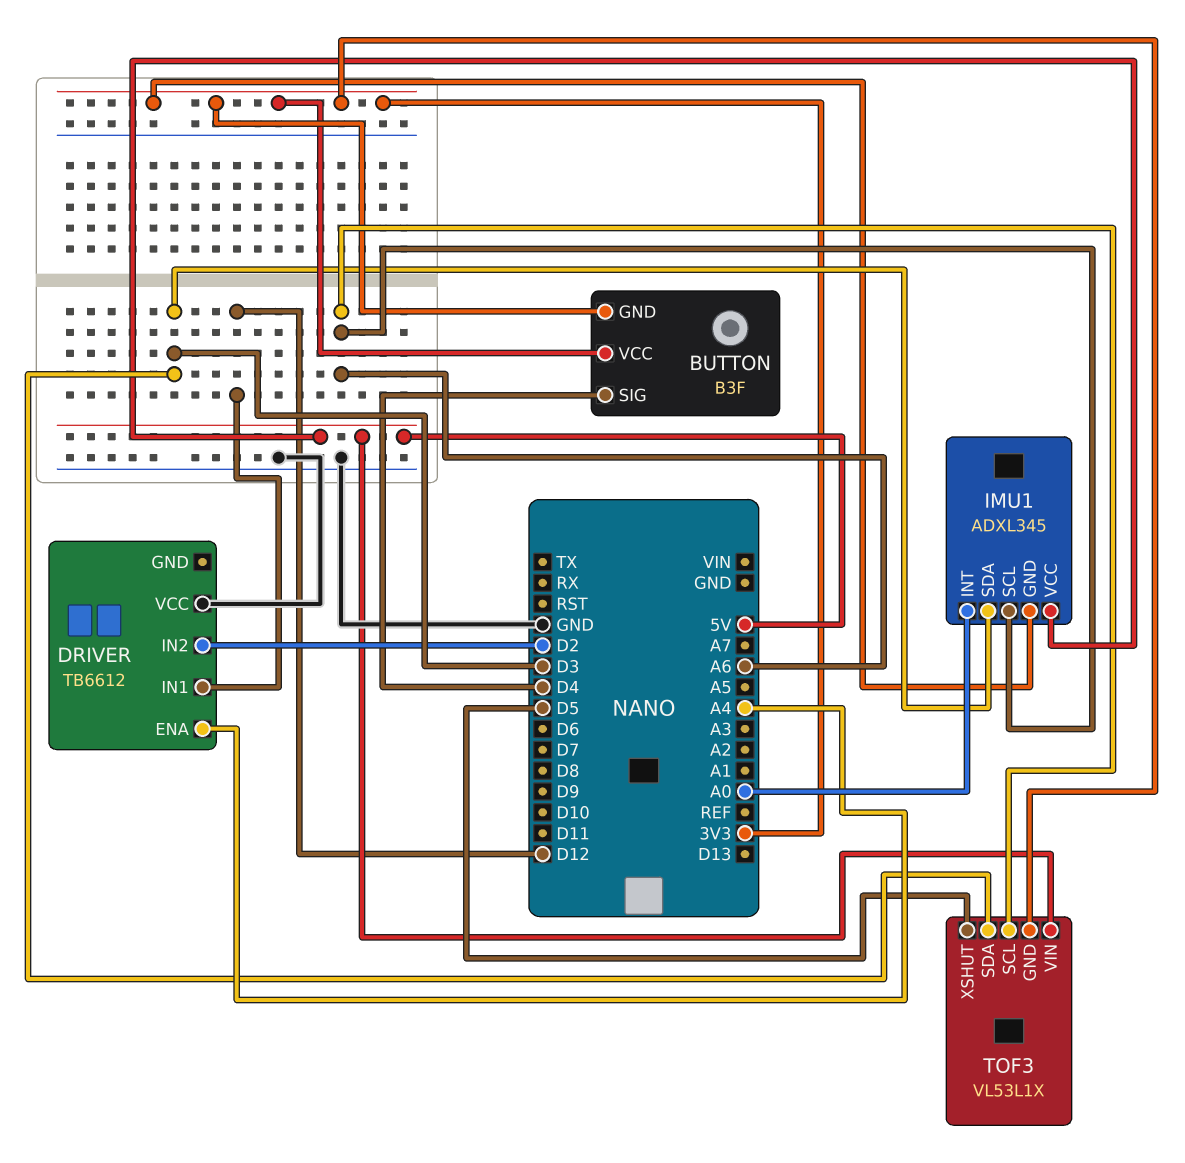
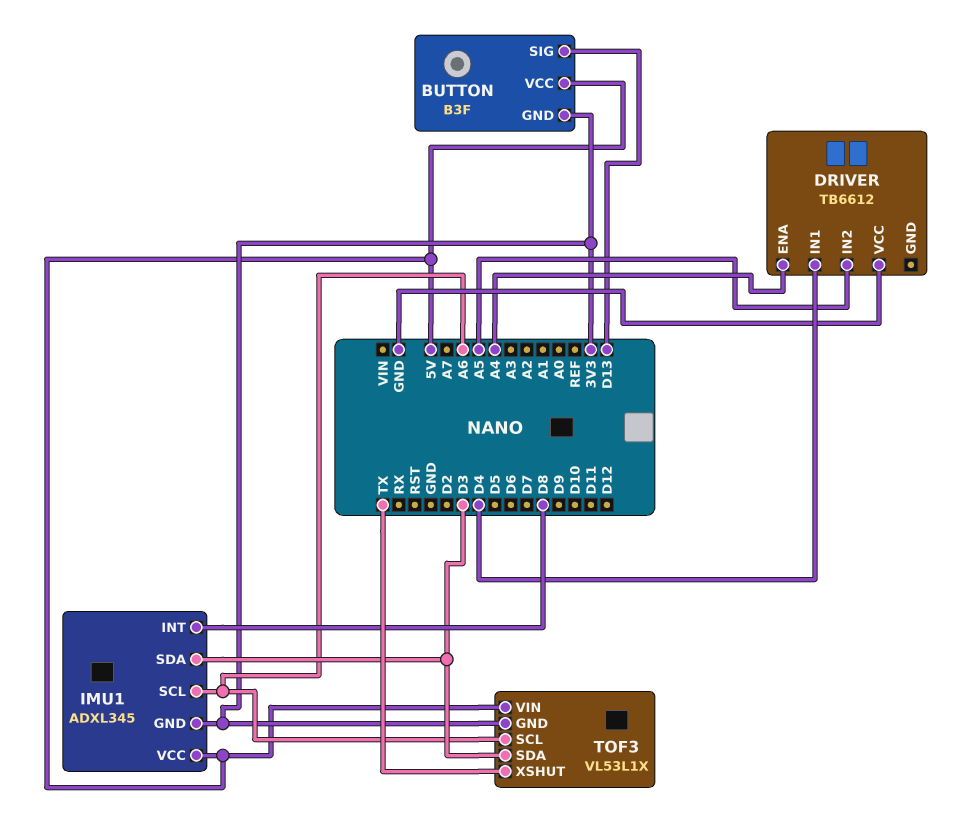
BUTTON pin SIG: D4 -> D13
BUTTON pin VCC: 3V3 -> 5V
DRIVER pin IN1: D12 -> D4
DRIVER pin IN2: D2 -> A5
IMU1 pin INT: A0 -> D8
TOF3 pin XSHUT: D5 -> TX

